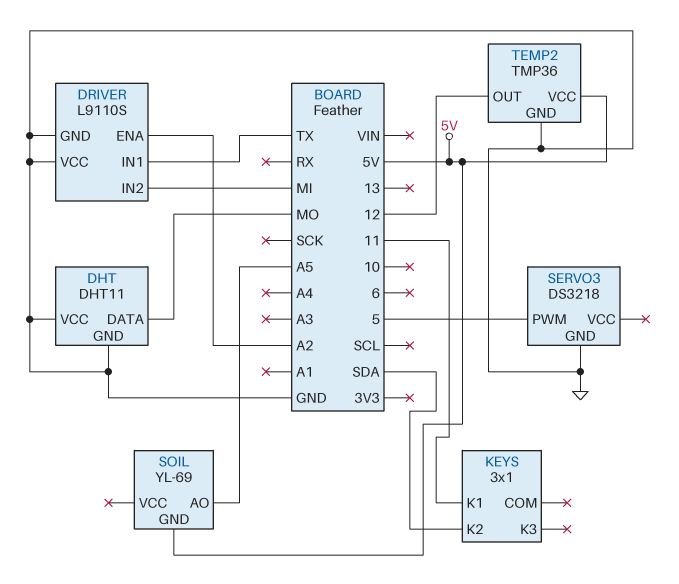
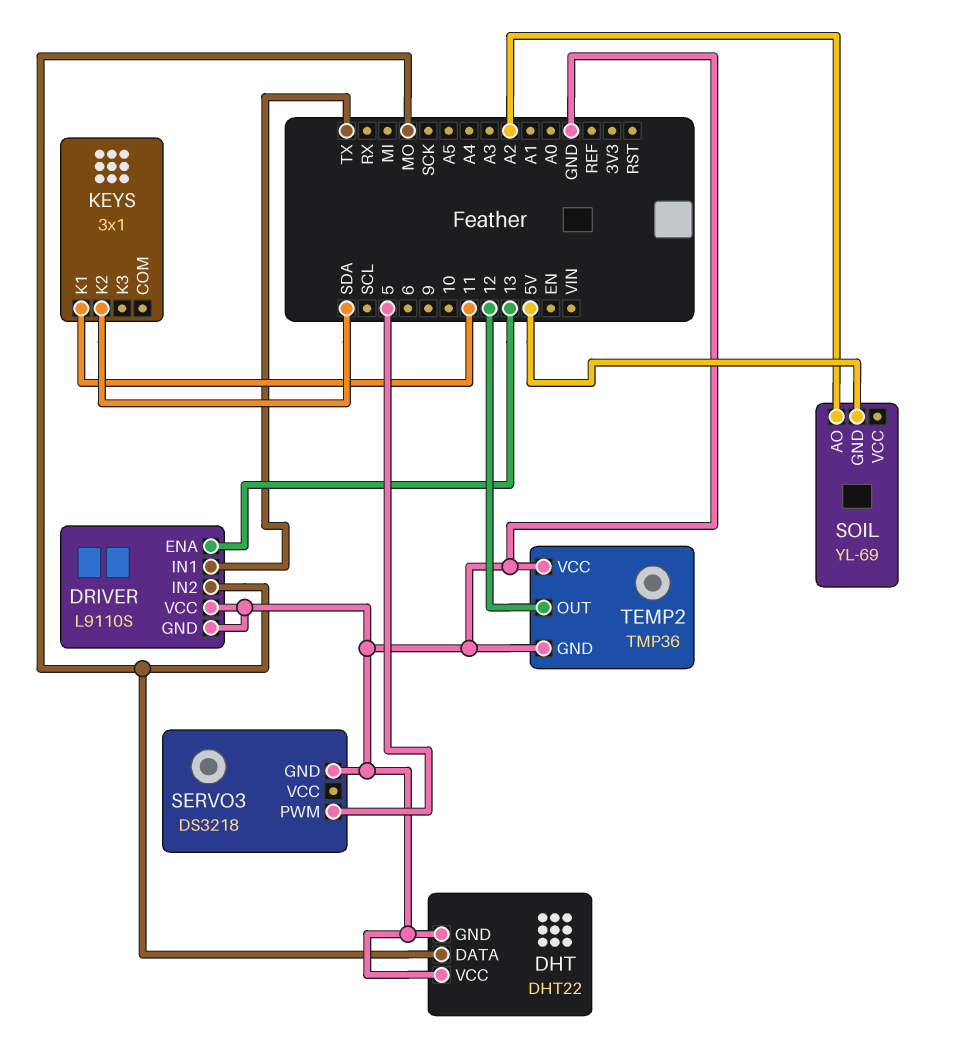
DHT: DHT11 -> DHT22
DRIVER pin ENA: A2 -> 13
DRIVER pin IN2: MI -> MO
SOIL pin AO: A5 -> A2
TEMP2 pin VCC: 5V -> GND

